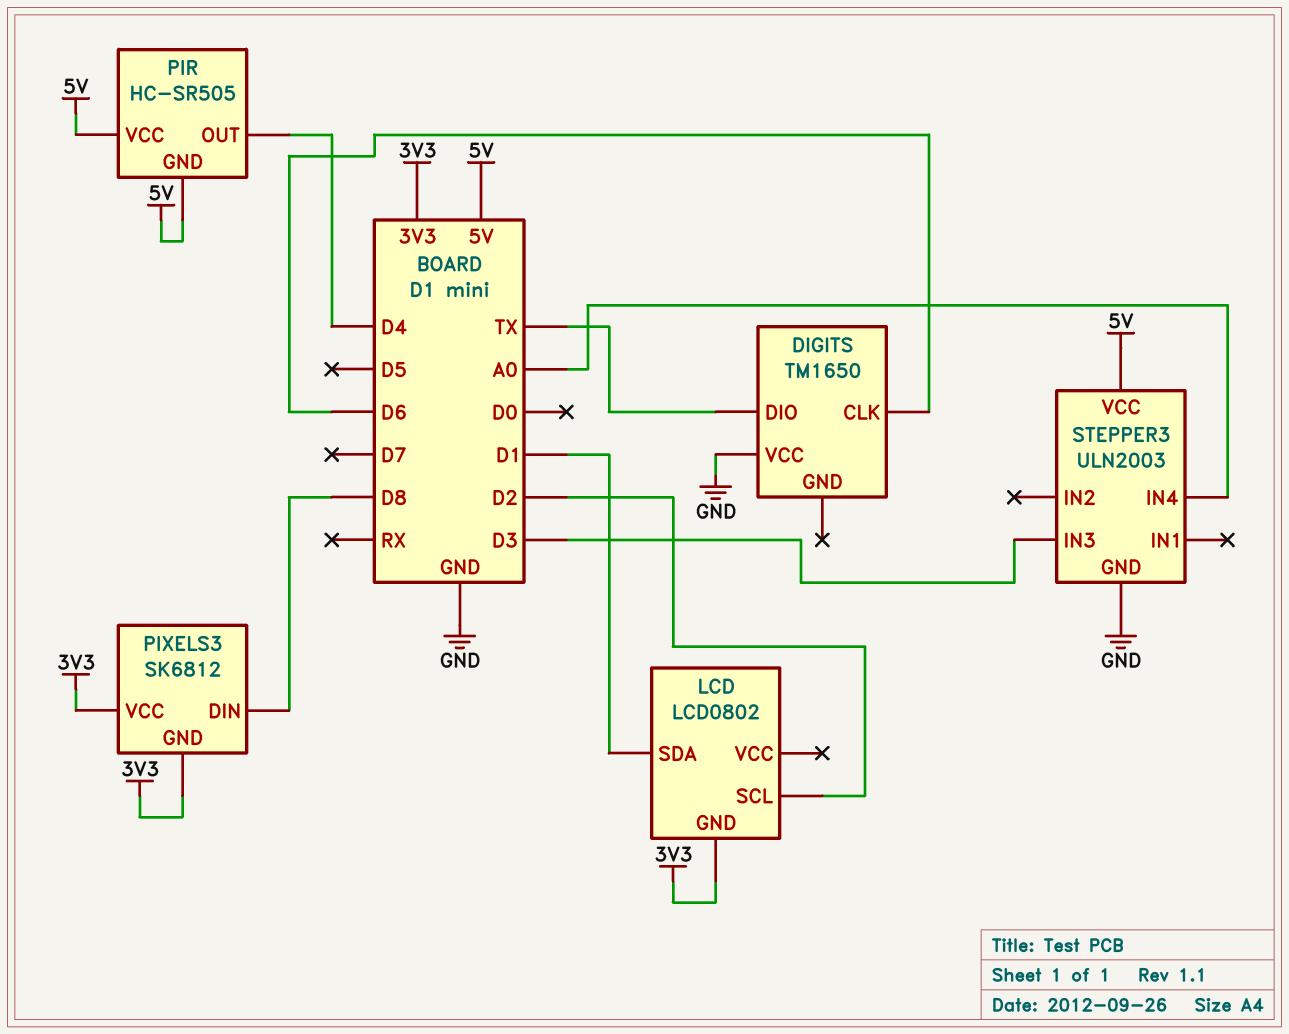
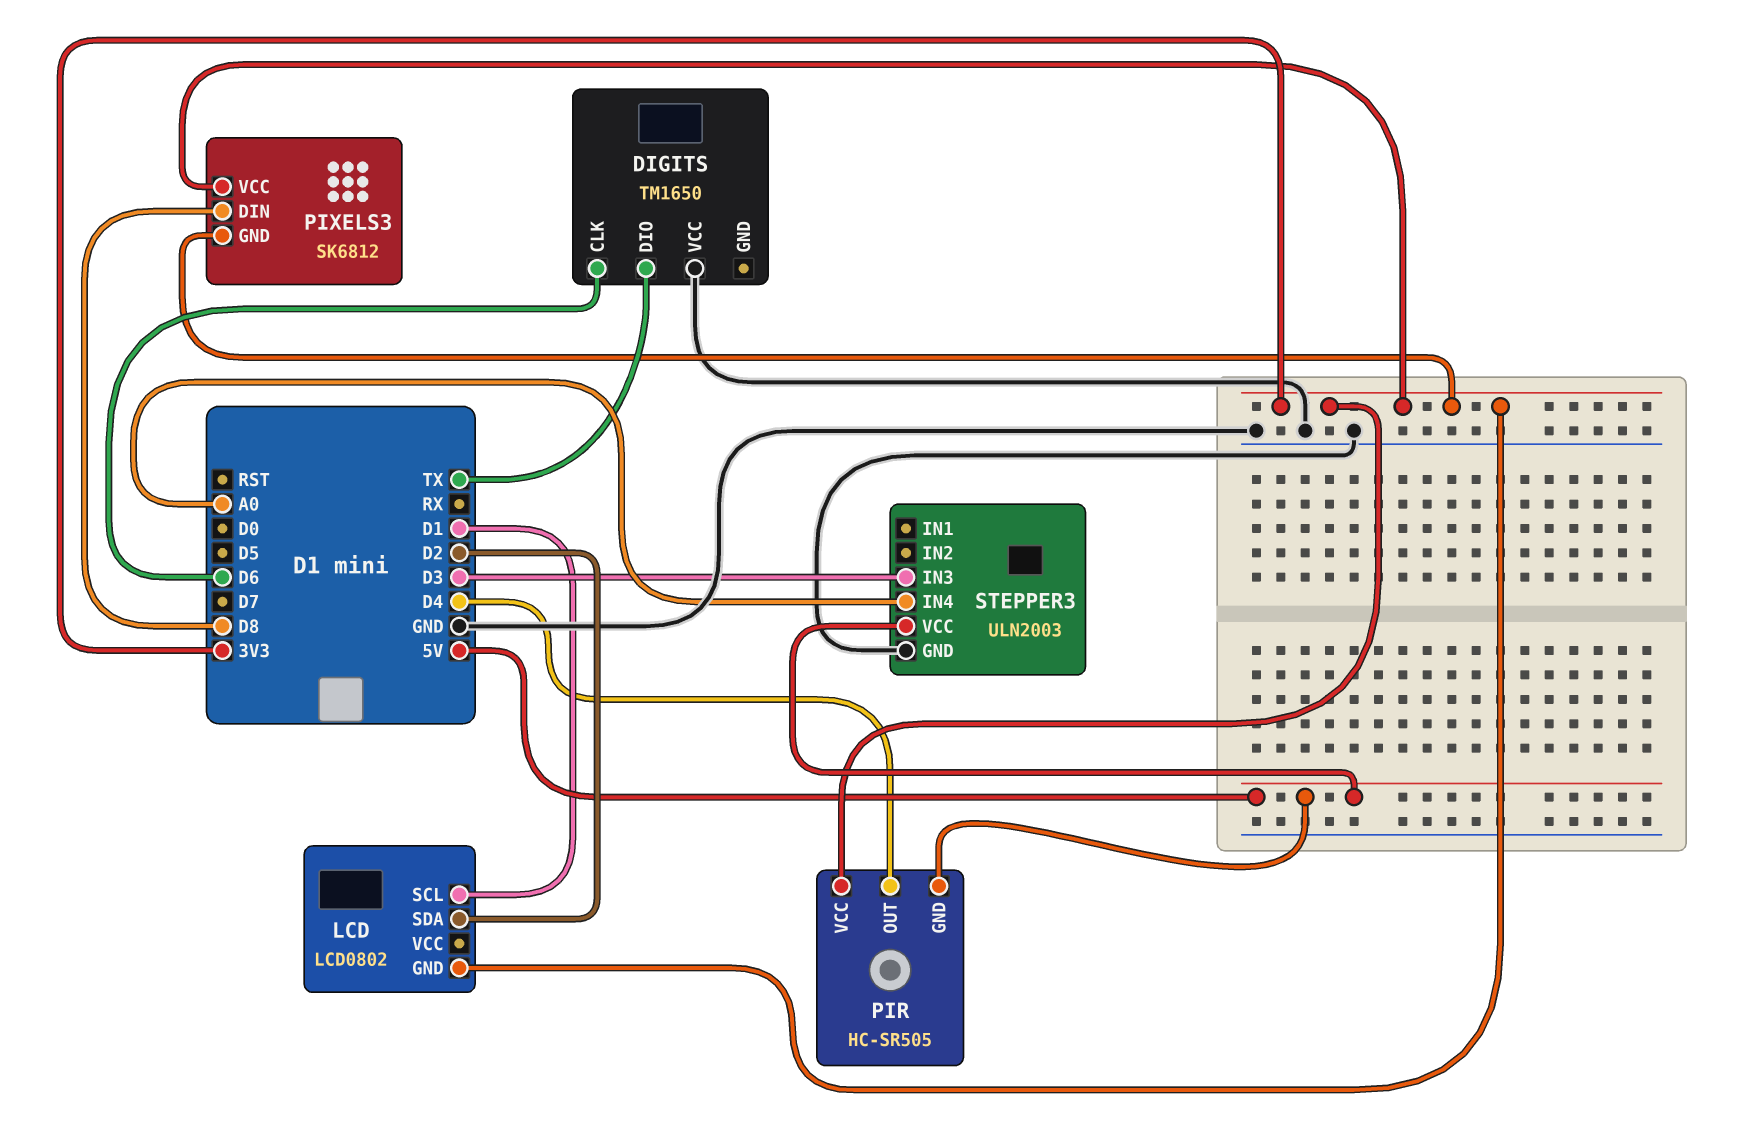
LCD pin SCL: D2 -> D1
LCD pin SDA: D1 -> D2
PIR pin VCC: 5V -> 3V3

